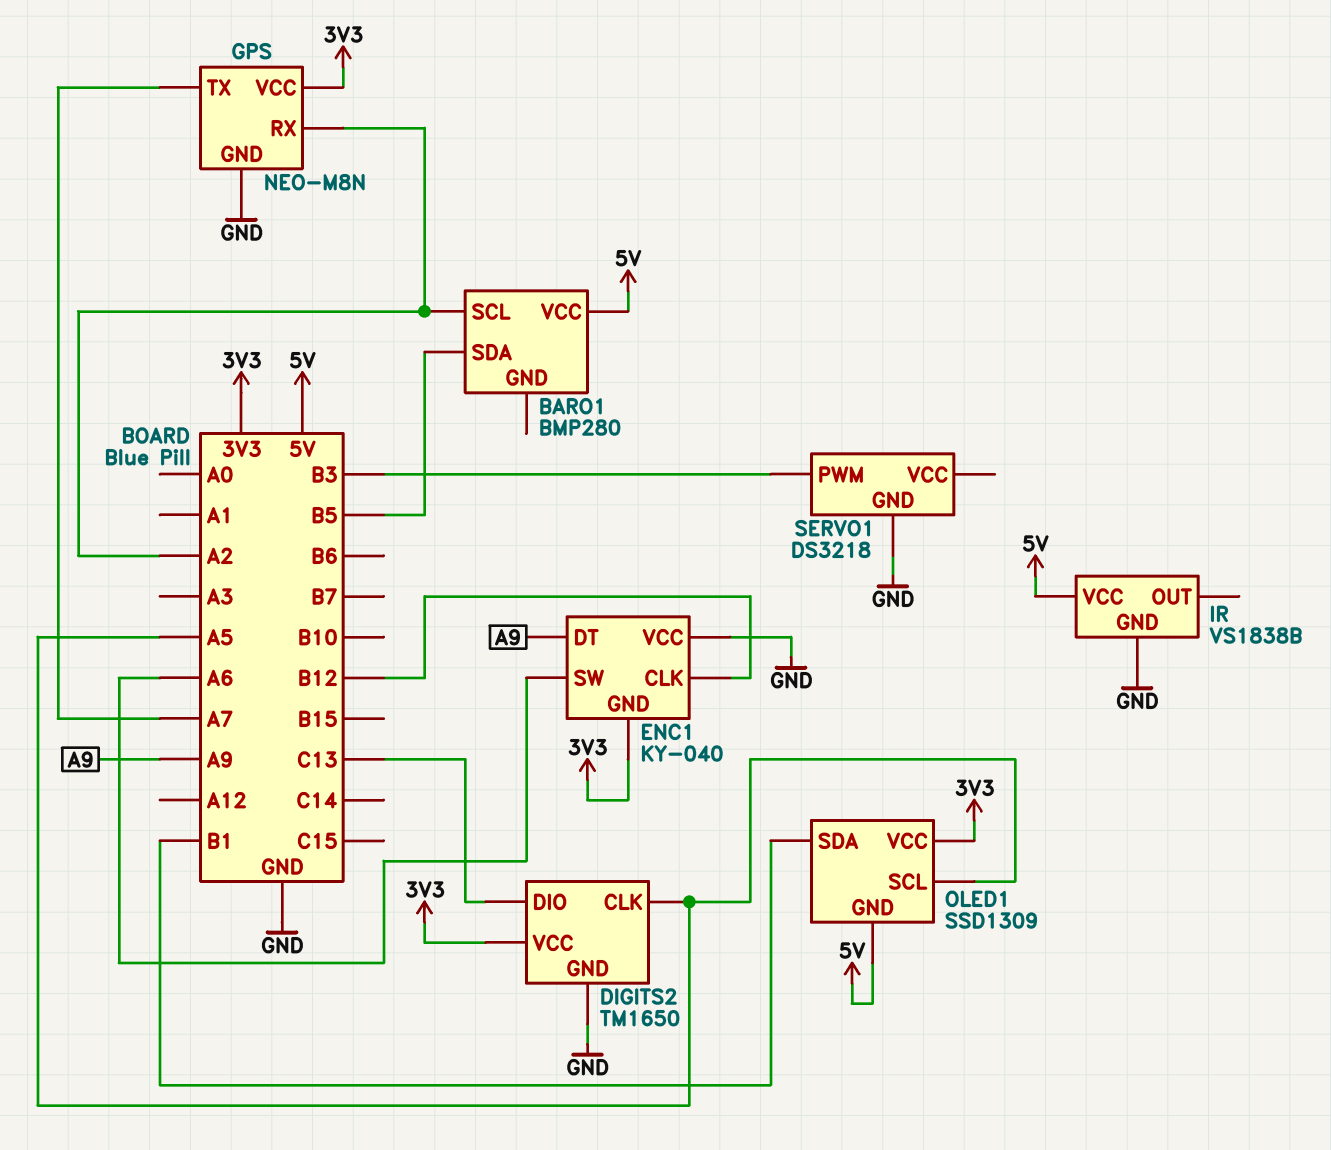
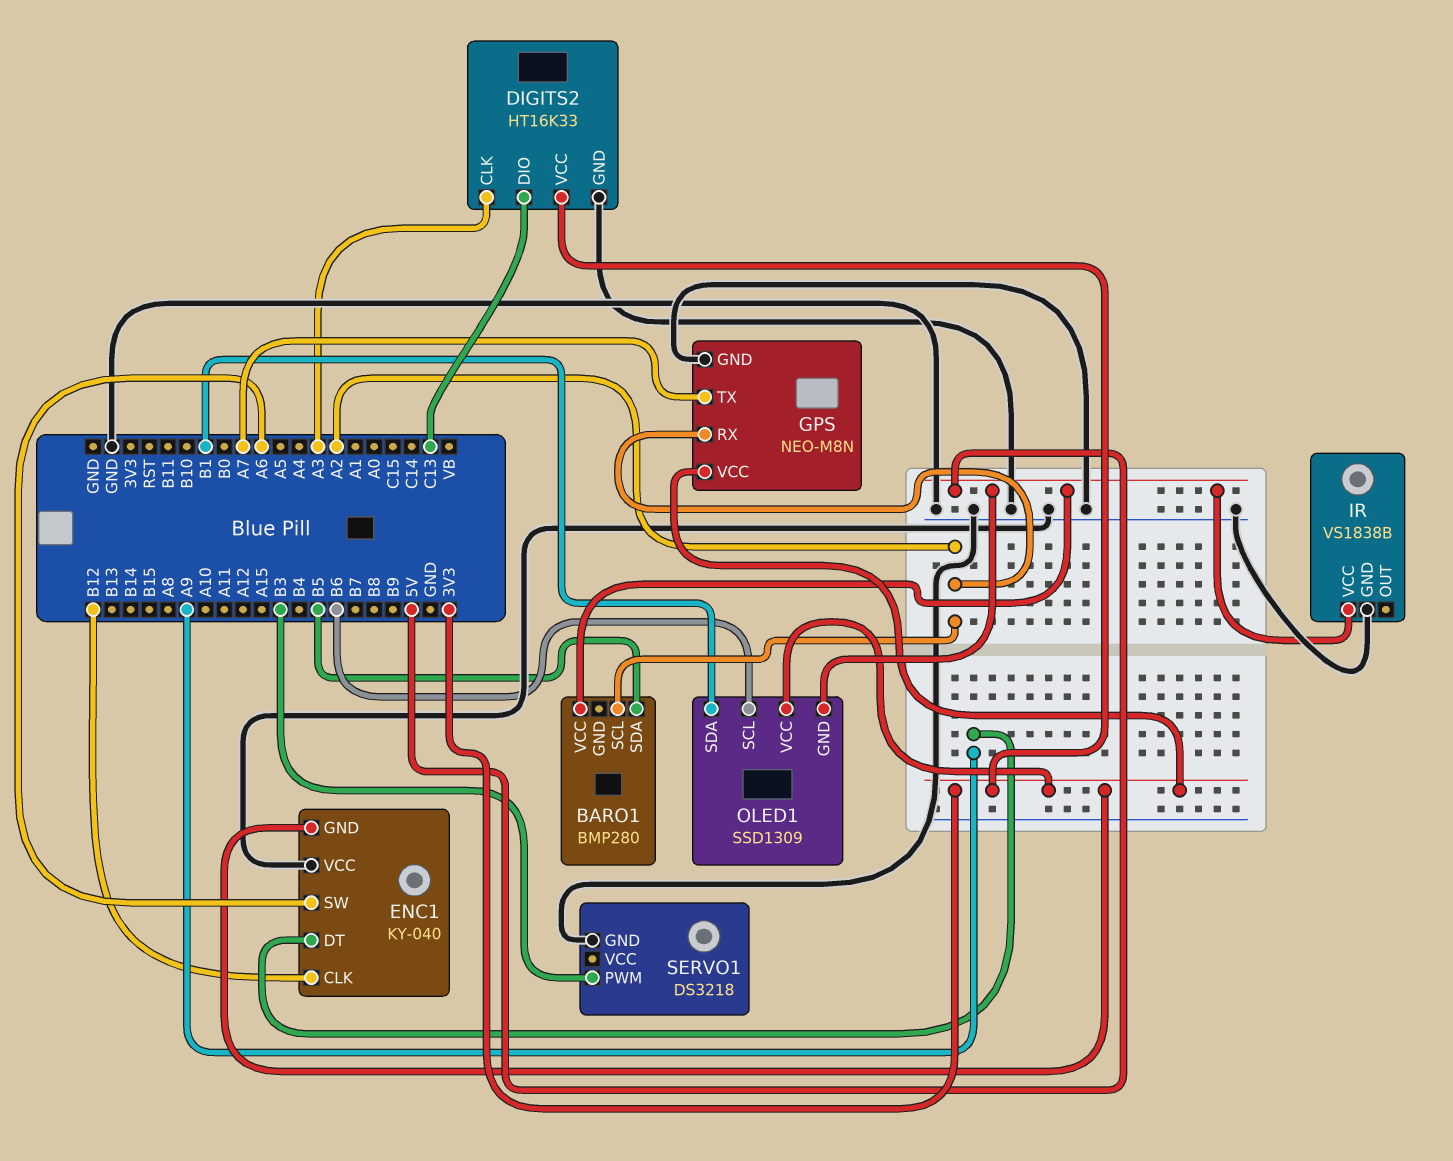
DIGITS2: TM1650 -> HT16K33
DIGITS2 pin CLK: A5 -> A3
OLED1 pin SCL: A5 -> B6

